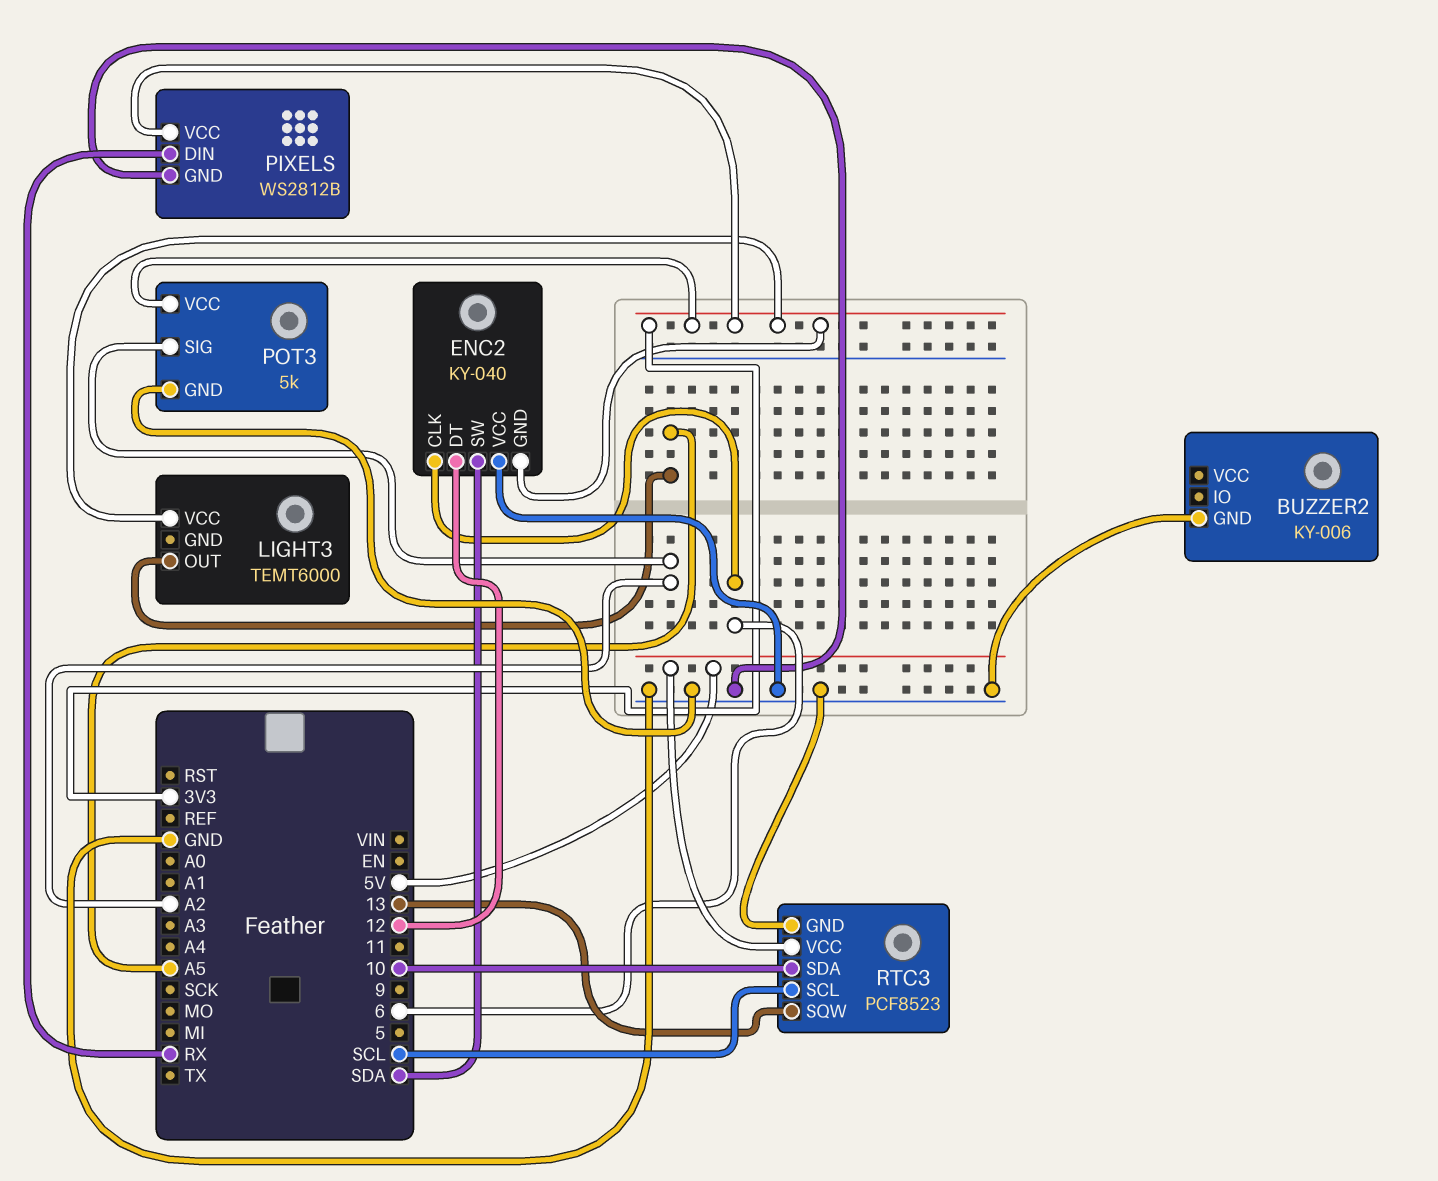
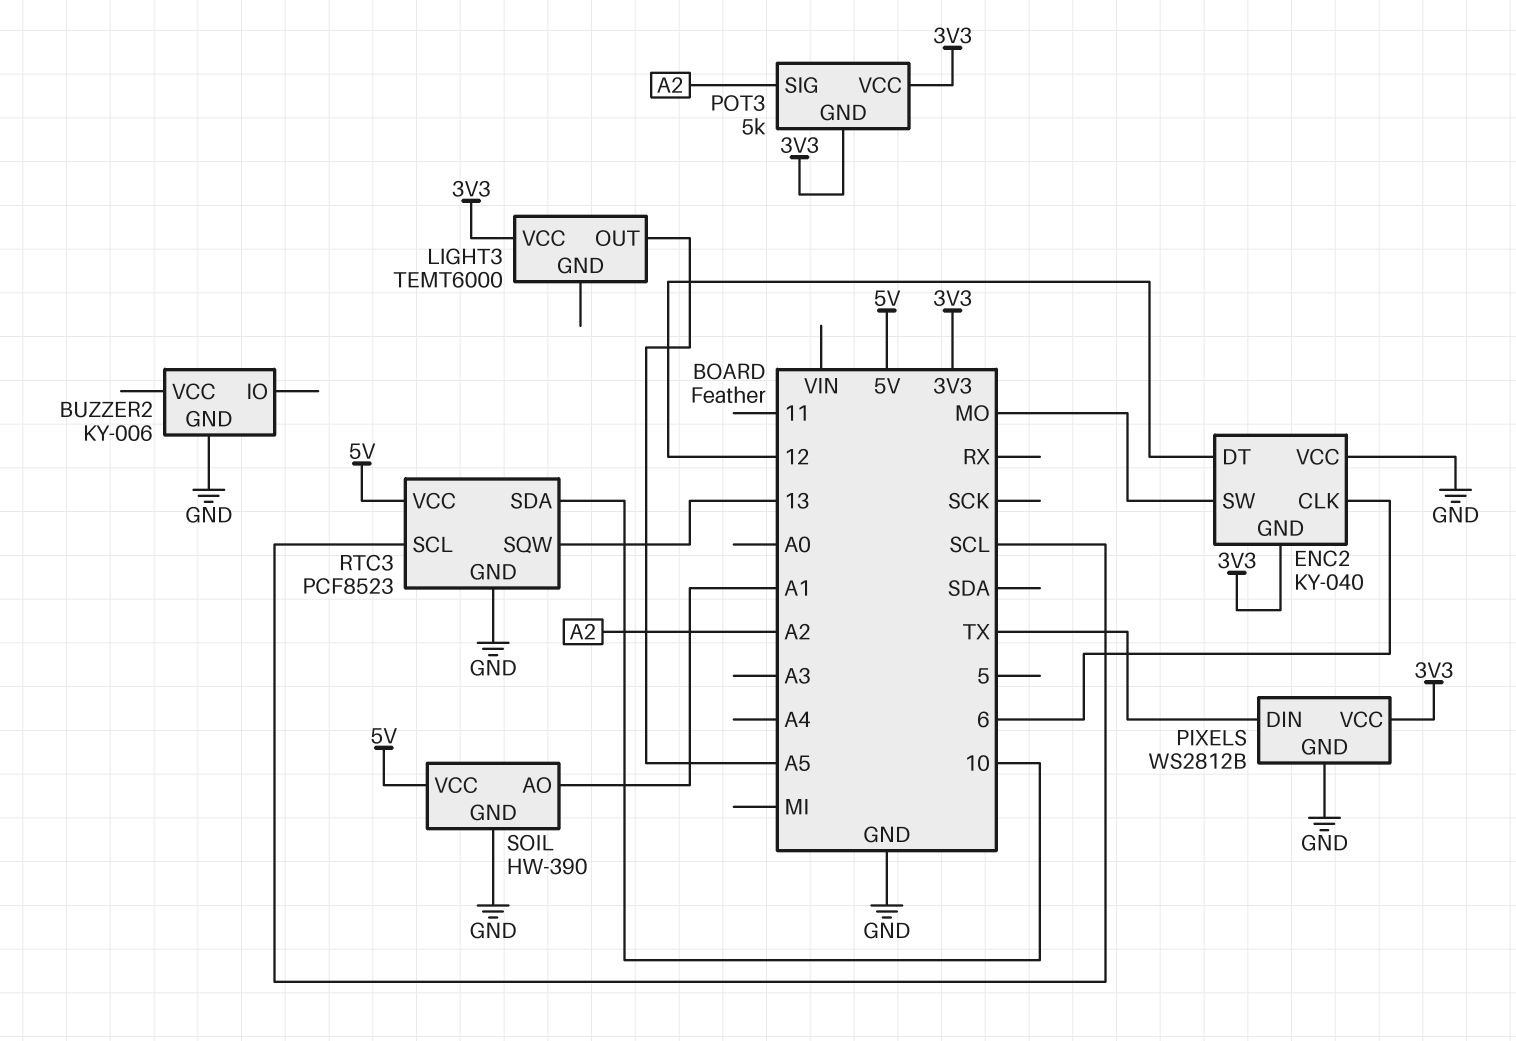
ENC2 pin SW: SDA -> MO
PIXELS pin DIN: RX -> TX
POT3 pin GND: GND -> 3V3
SOIL: none -> HW-390
SOIL pin AO: none -> A1
SOIL pin GND: none -> GND
SOIL pin VCC: none -> 5V

